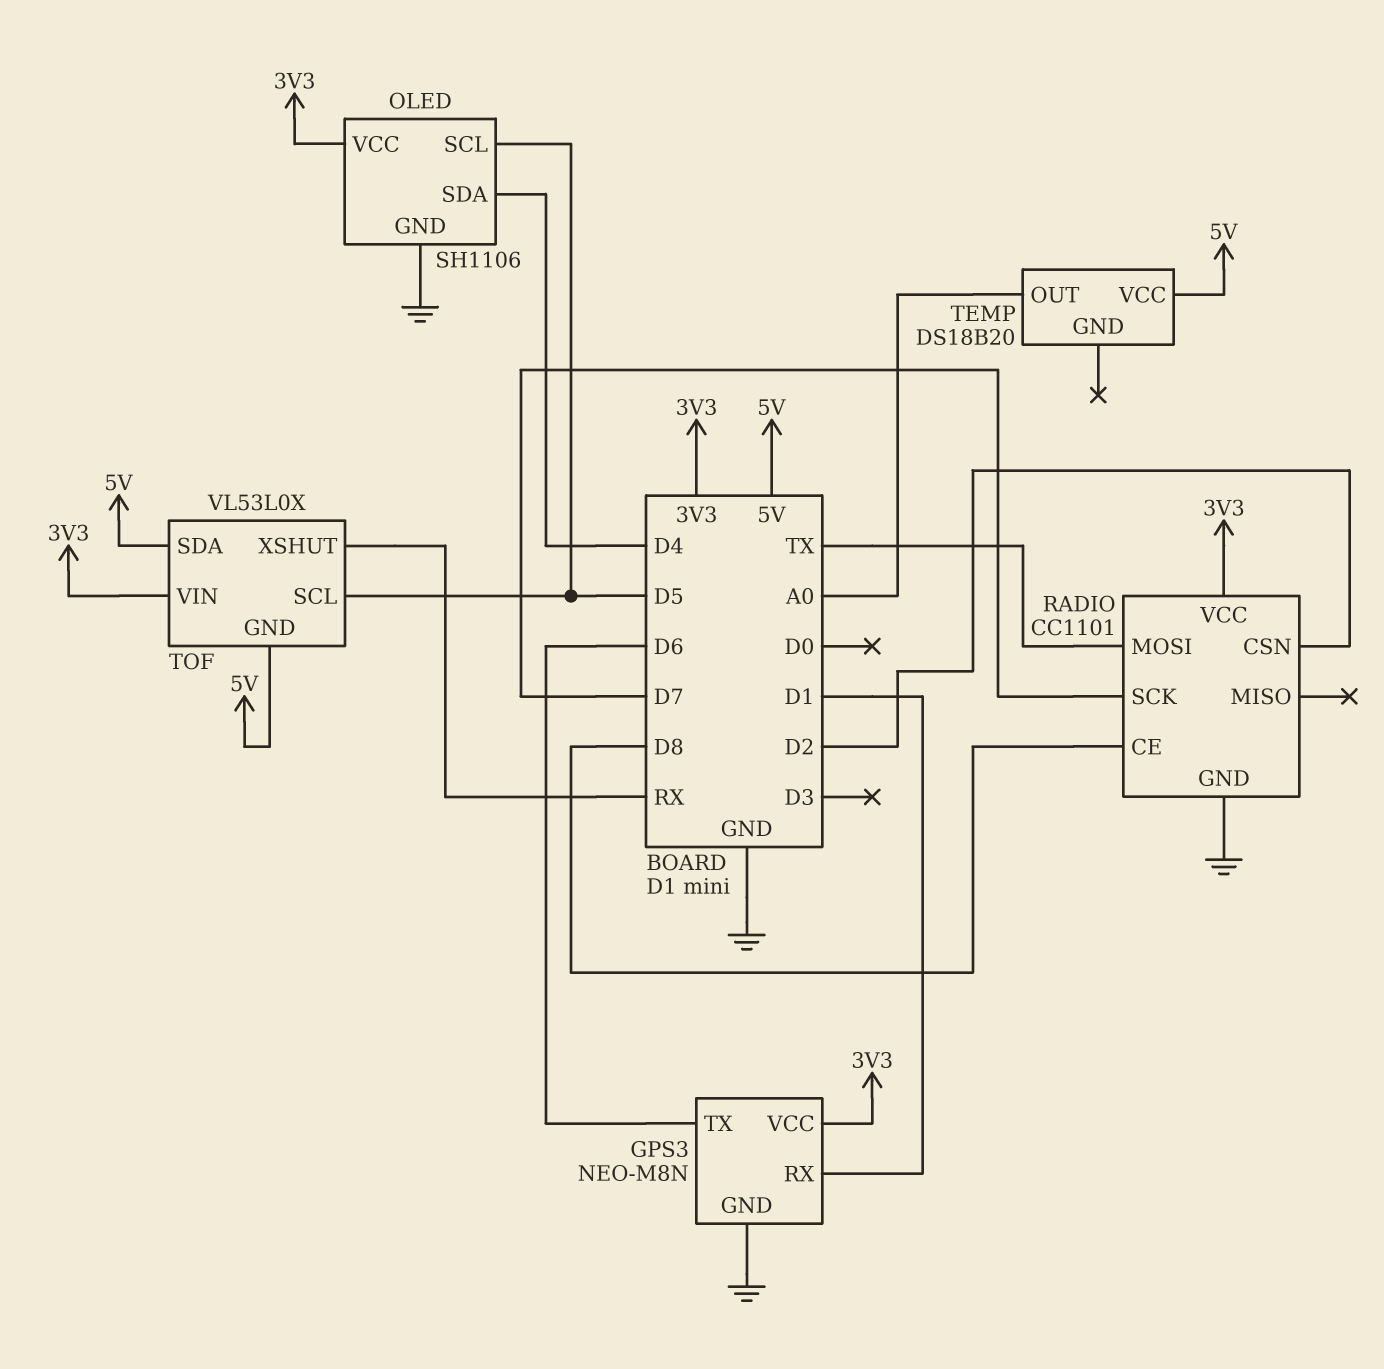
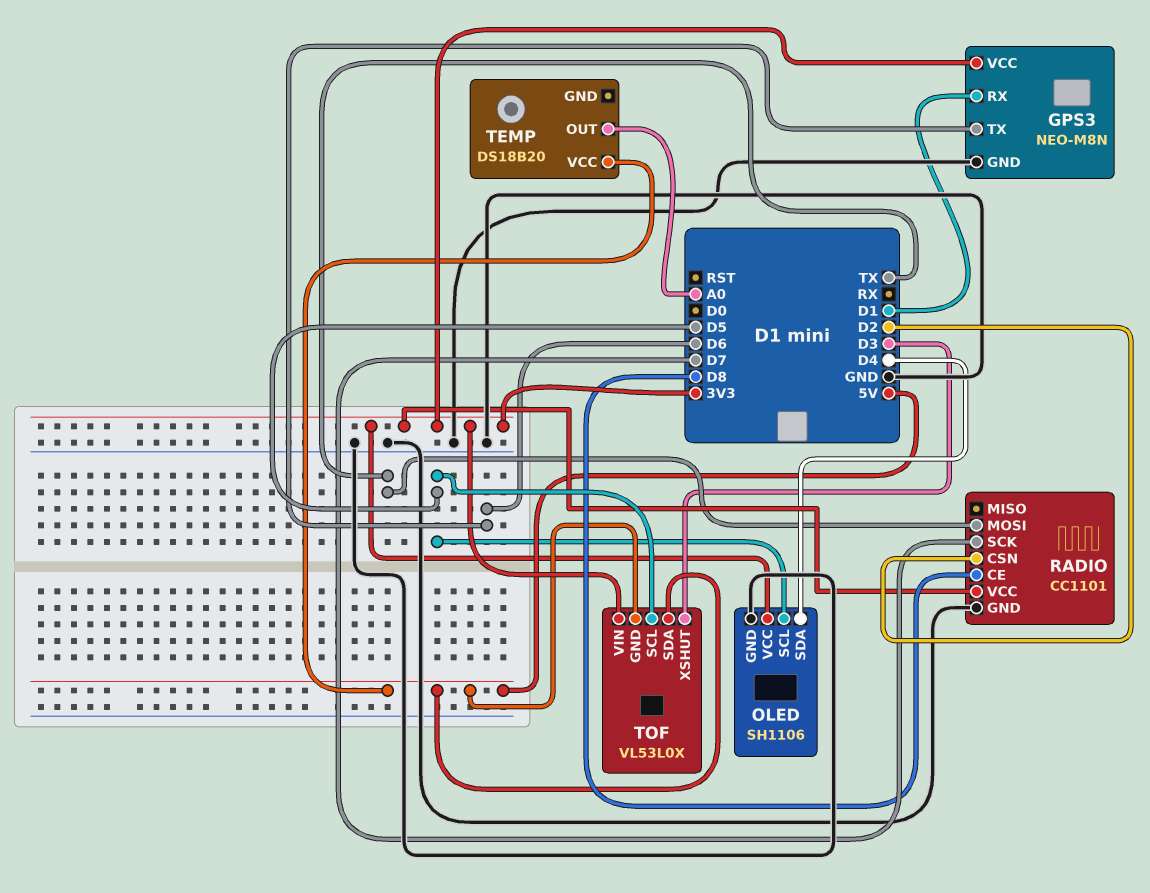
TOF pin XSHUT: RX -> D3

